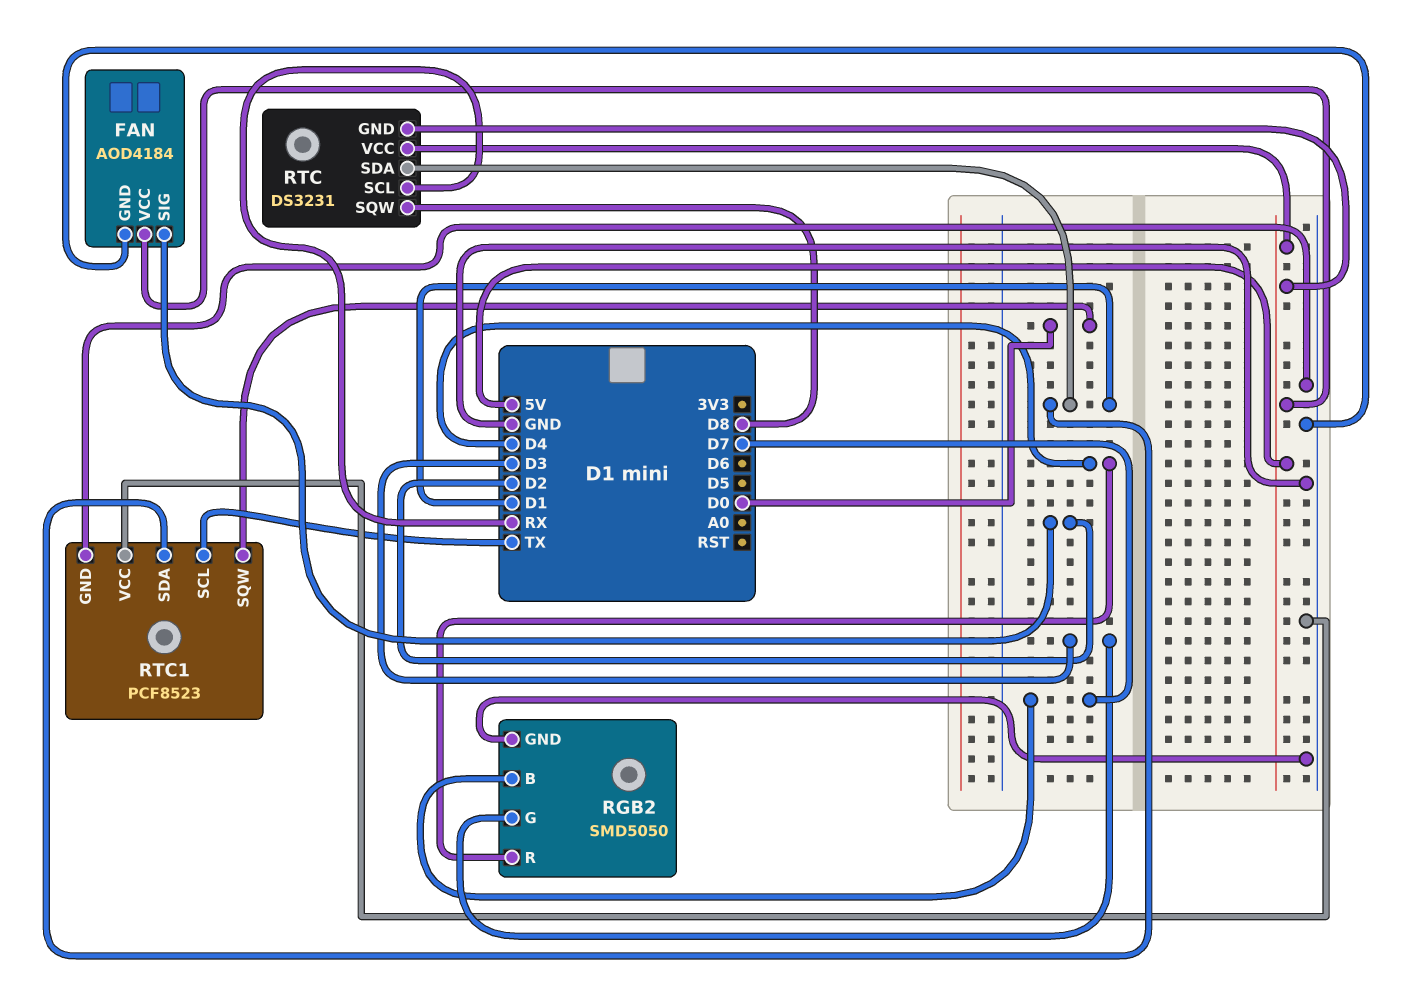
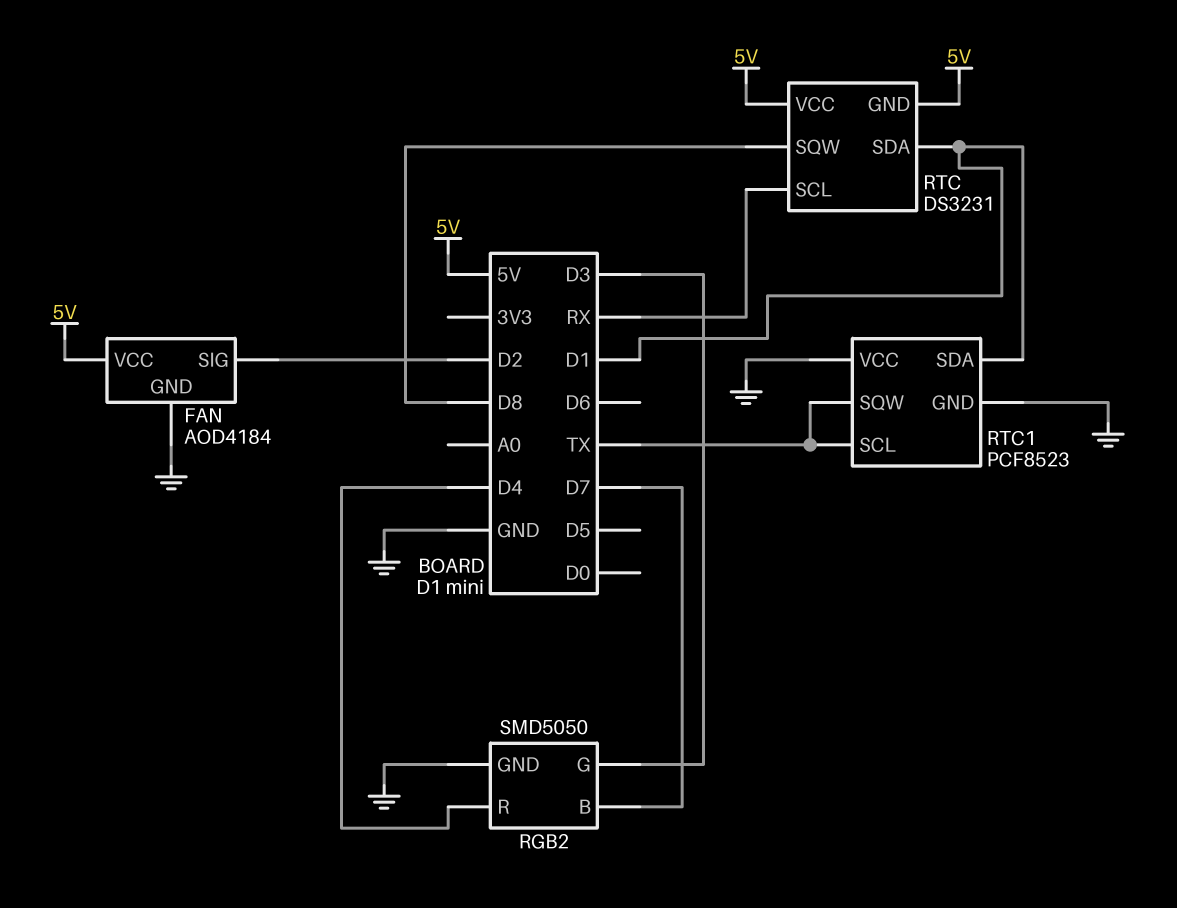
RTC1 pin SQW: D0 -> TX

